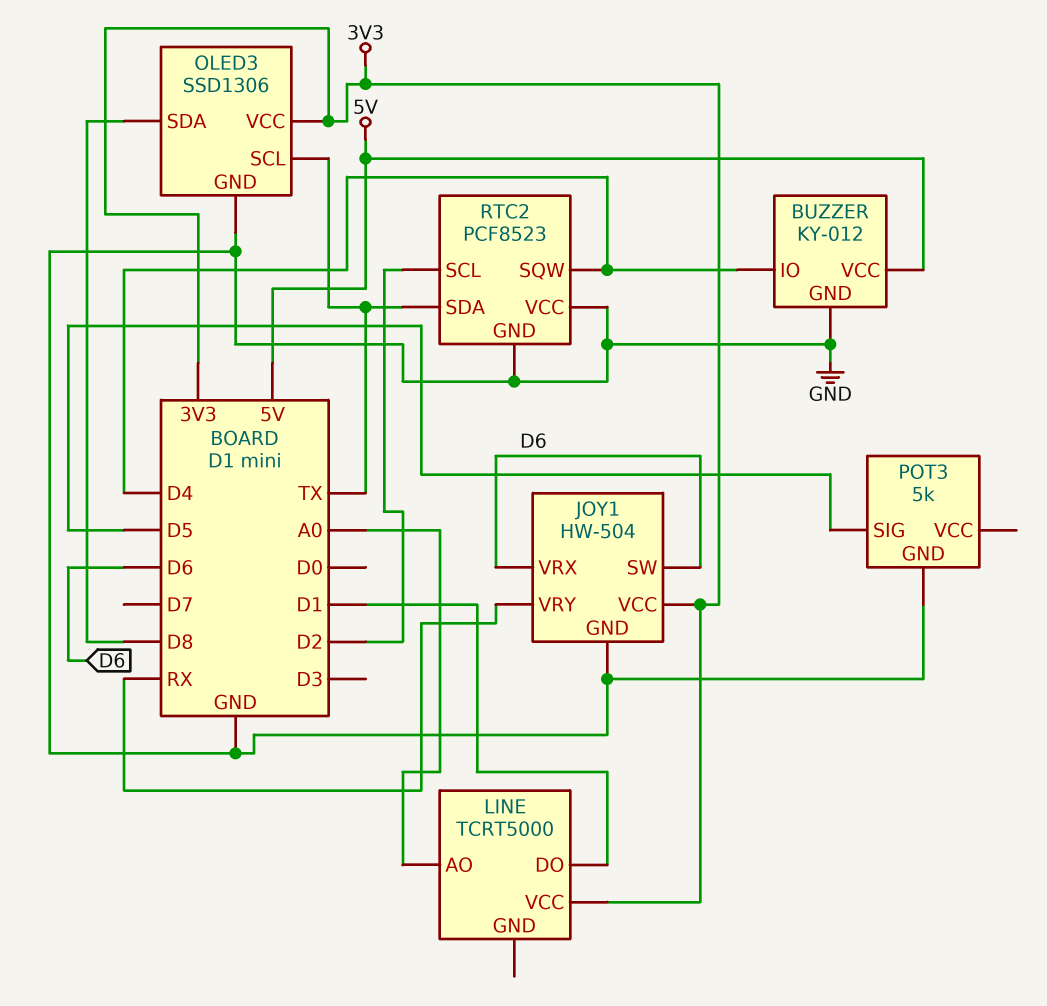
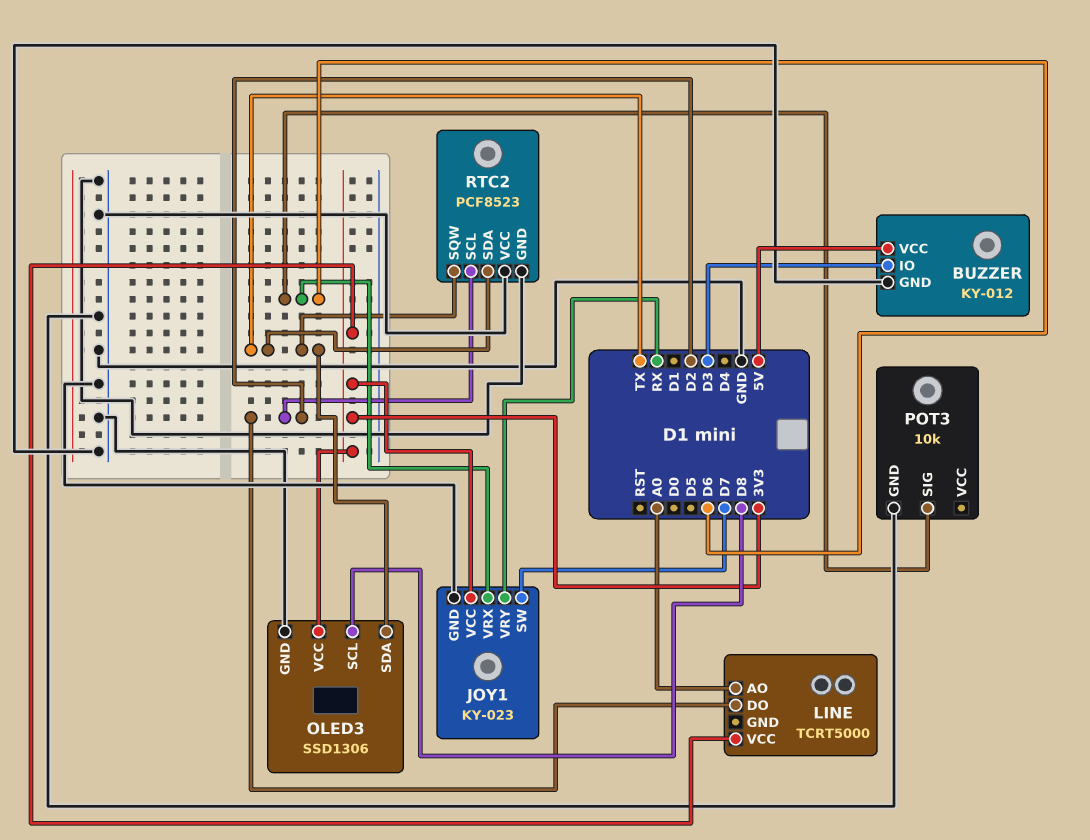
BUZZER pin IO: D4 -> D3
JOY1: HW-504 -> KY-023
JOY1 pin SW: D6 -> D7
LINE pin DO: D1 -> D2
OLED3 pin SCL: TX -> D8
OLED3 pin SDA: D8 -> TX
POT3: 5k -> 10k
POT3 pin SIG: D5 -> D6
RTC2 pin SQW: D4 -> TX

